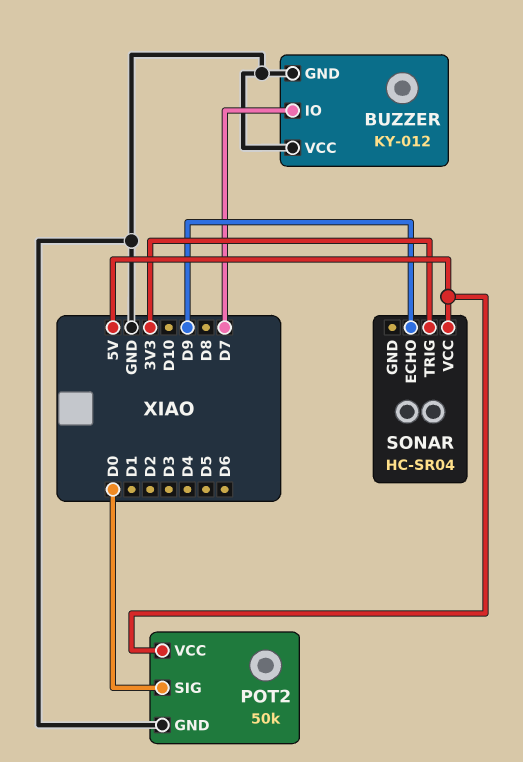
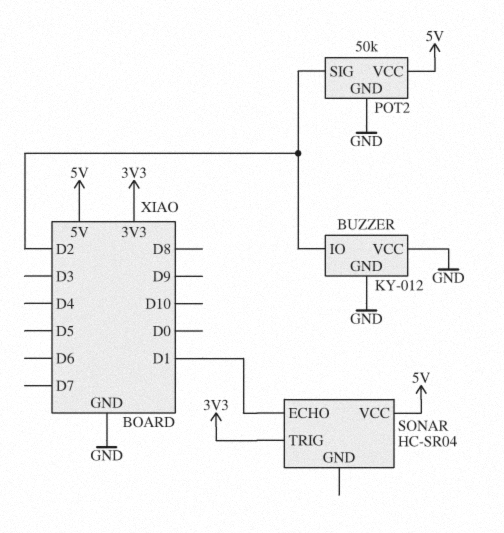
BUZZER pin IO: D7 -> D2
POT2 pin SIG: D0 -> D2
SONAR pin ECHO: D9 -> D1

